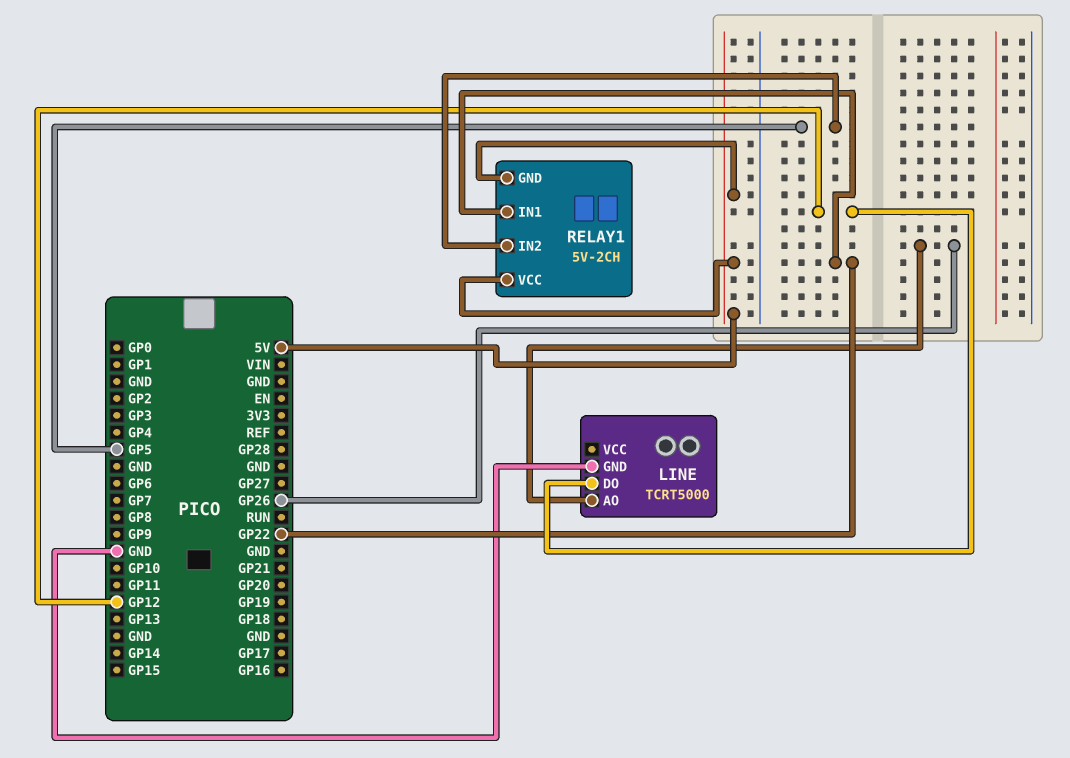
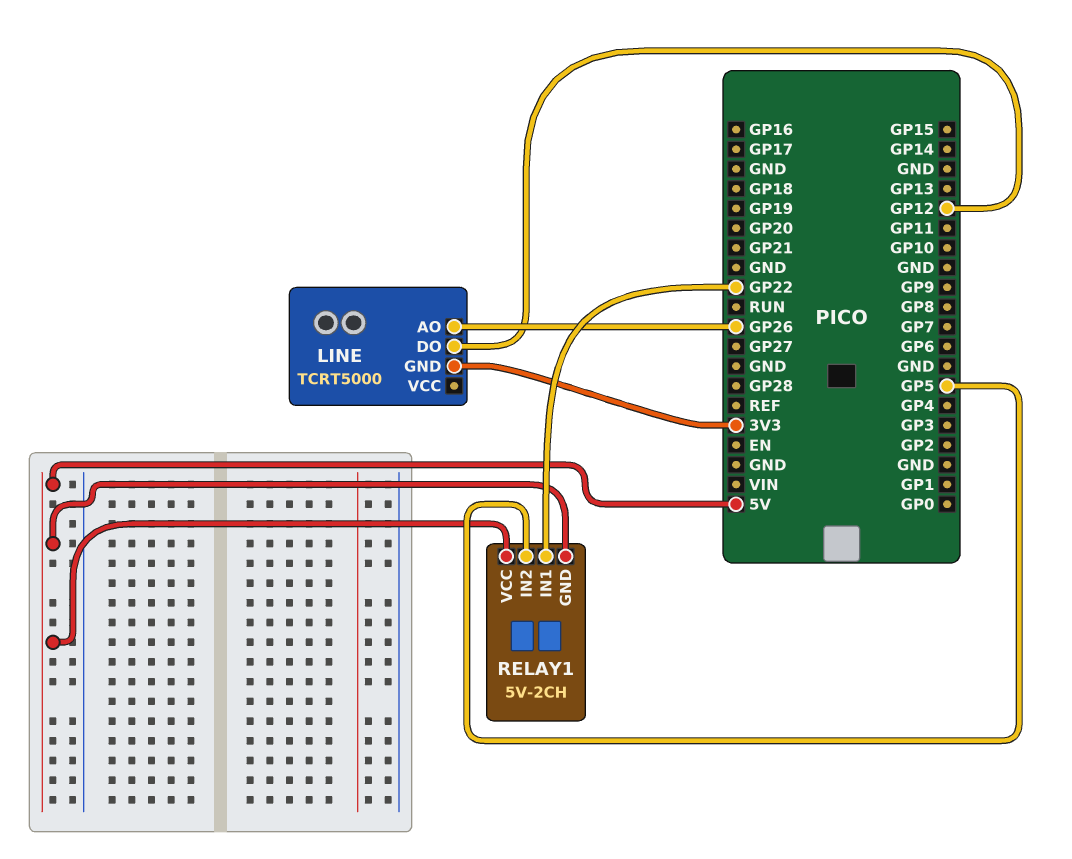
LINE pin GND: GND -> 3V3

